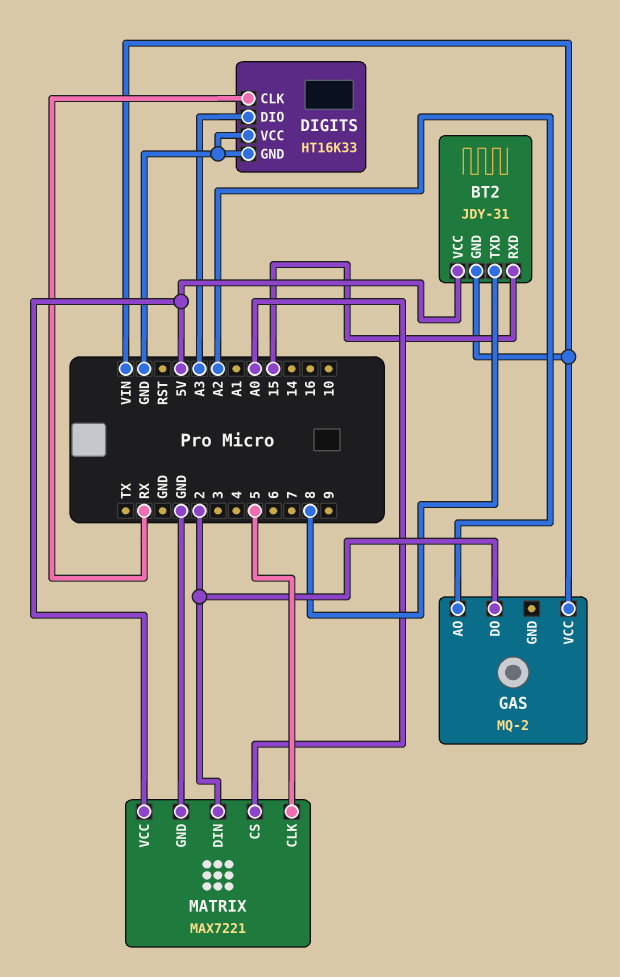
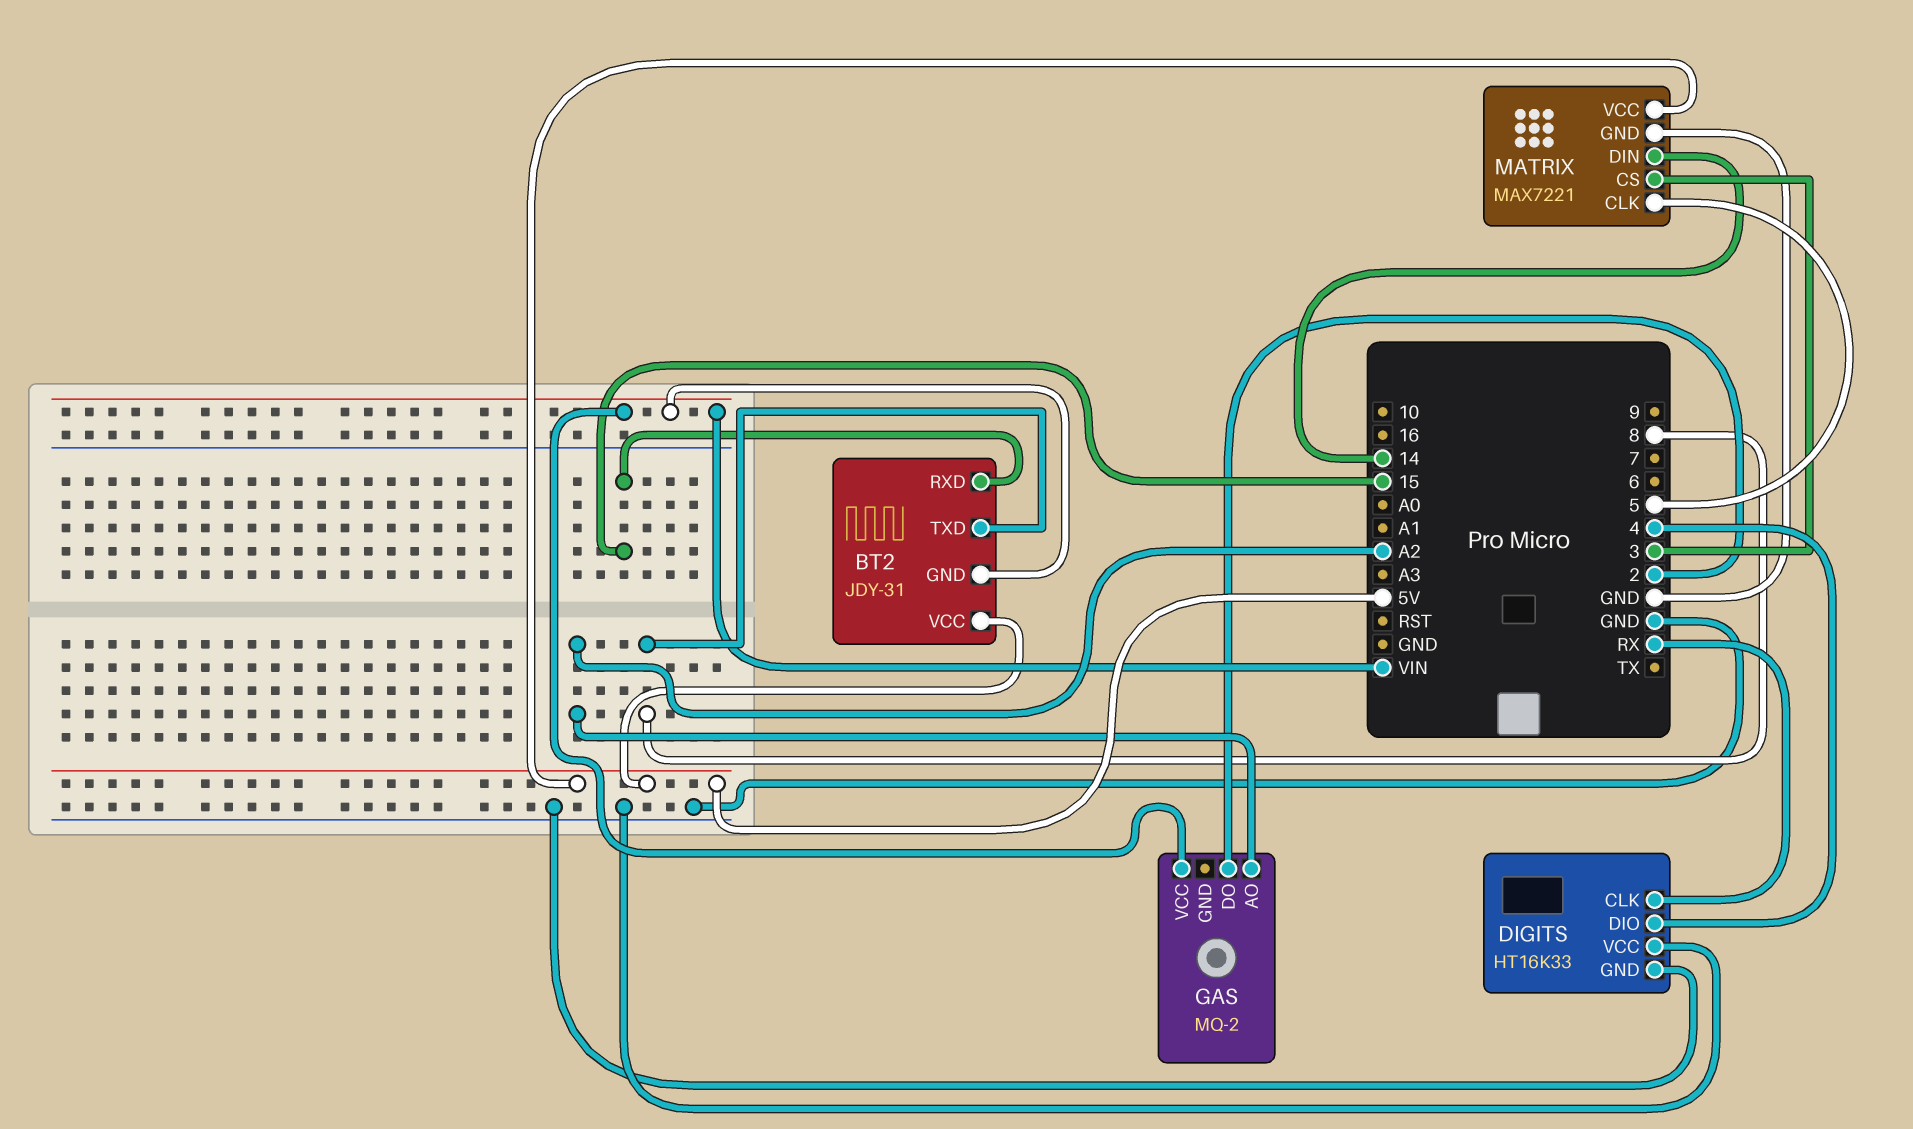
DIGITS pin DIO: A3 -> 4
MATRIX pin CS: A0 -> 3
MATRIX pin DIN: 2 -> 14

